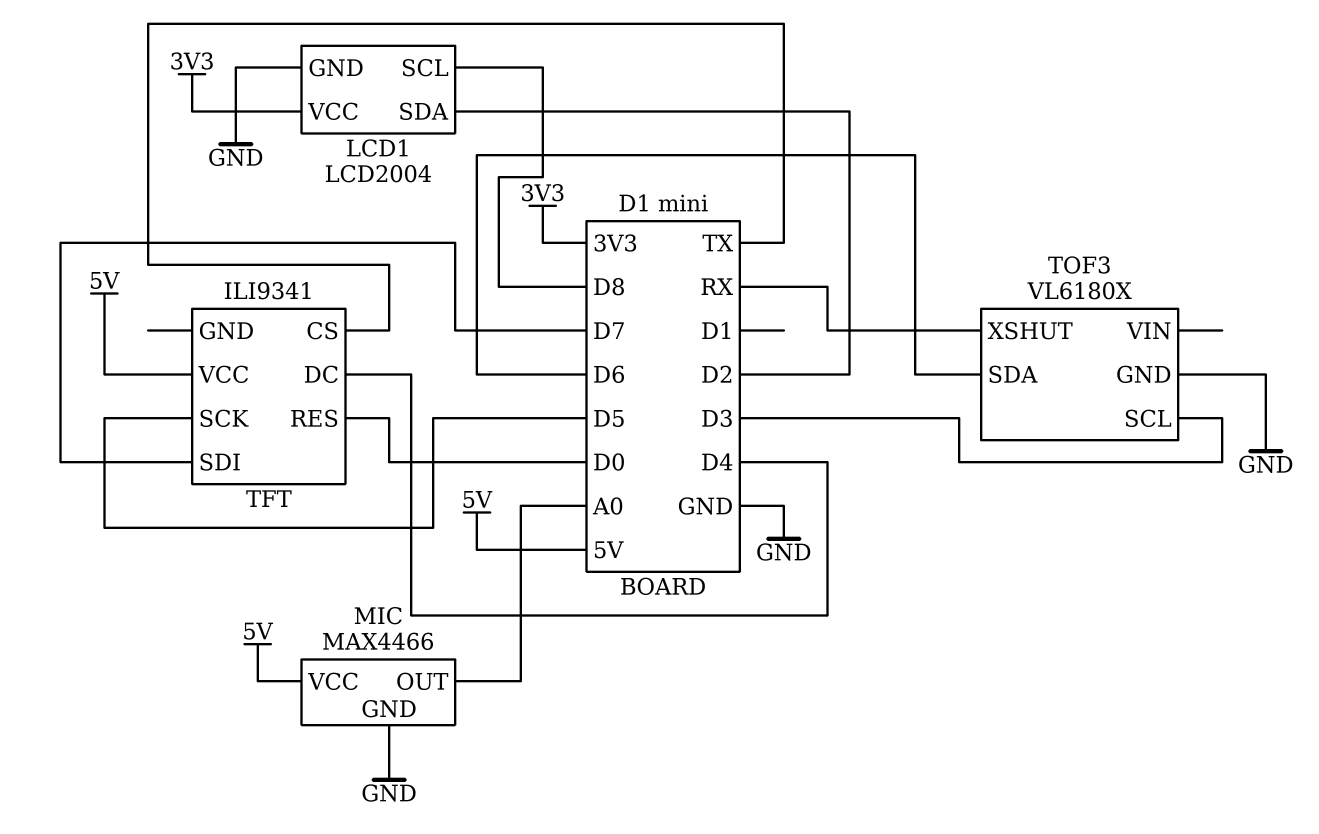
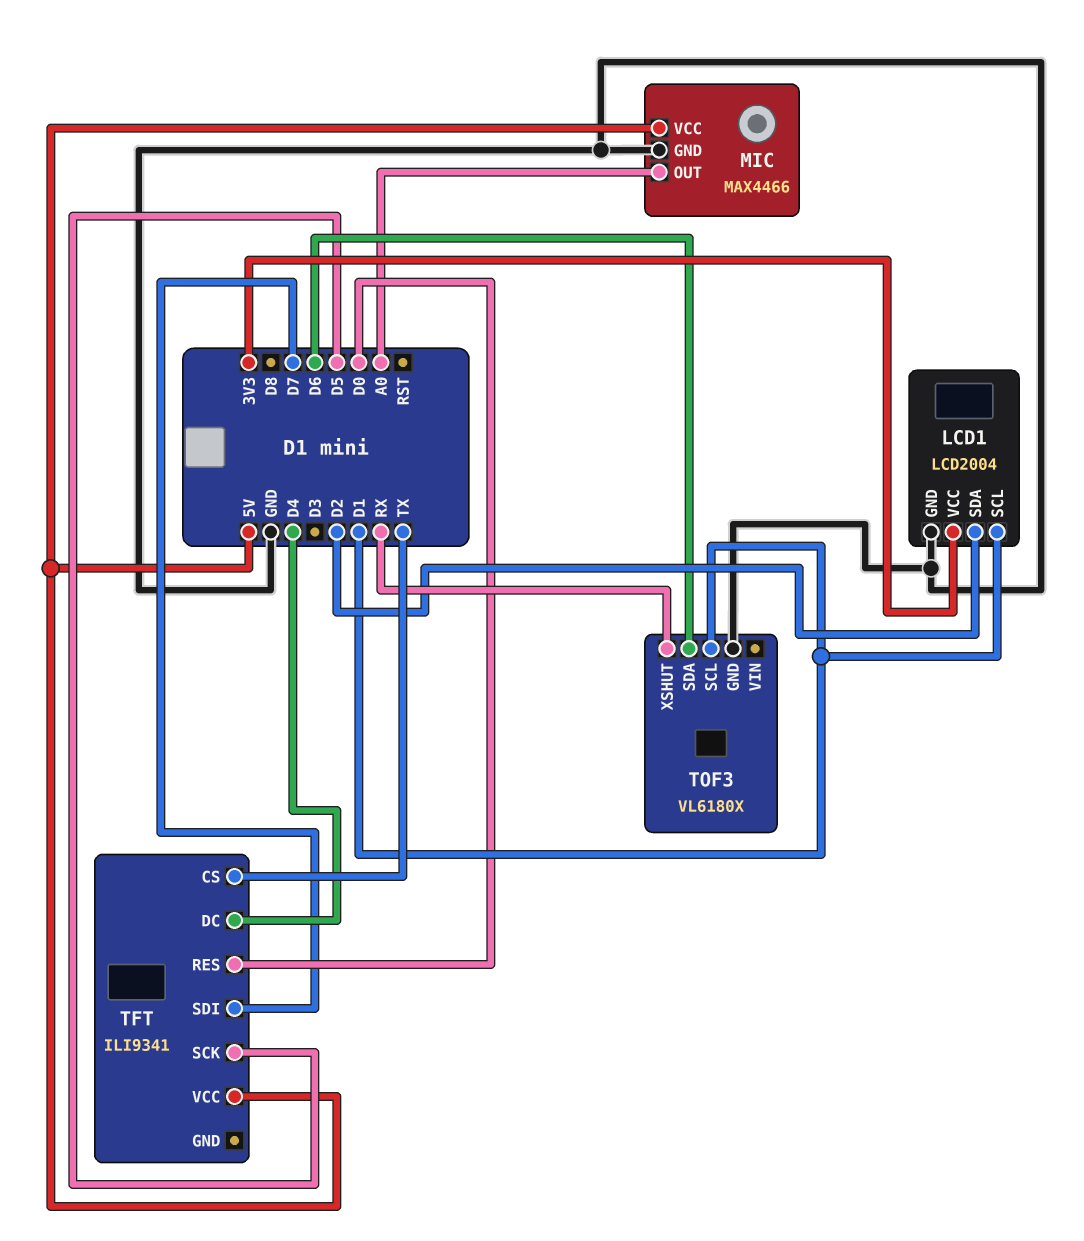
LCD1 pin SCL: D8 -> D1
TOF3 pin SCL: D3 -> D1

